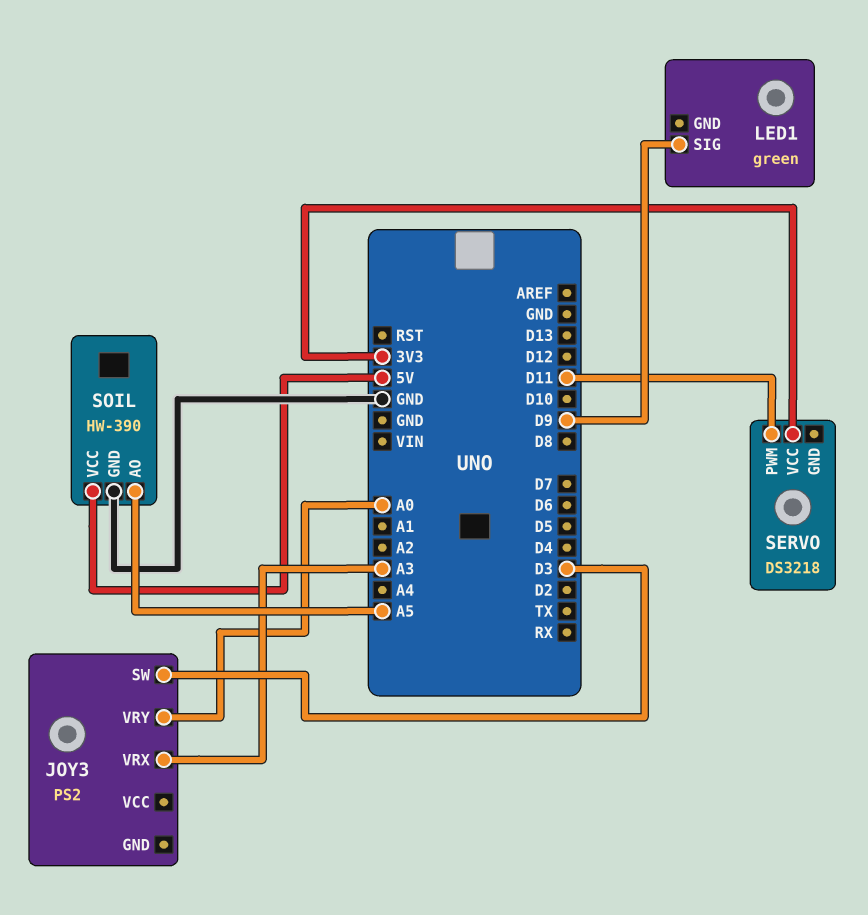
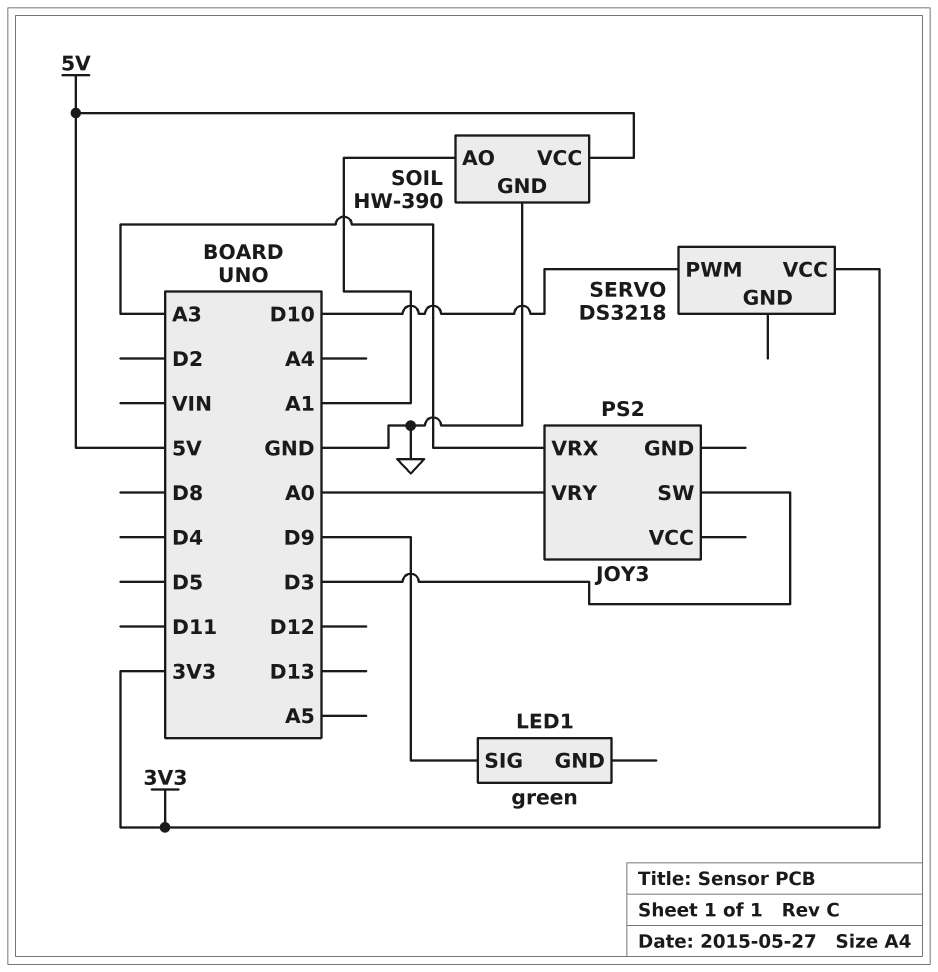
SERVO pin PWM: D11 -> D10
SOIL pin AO: A5 -> A1

